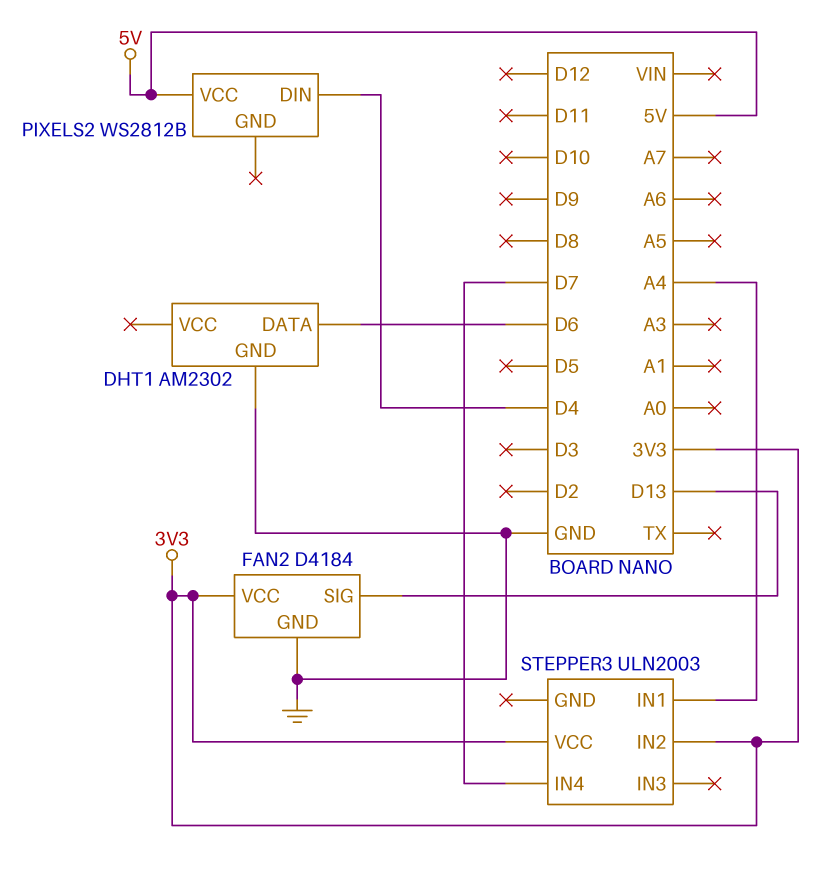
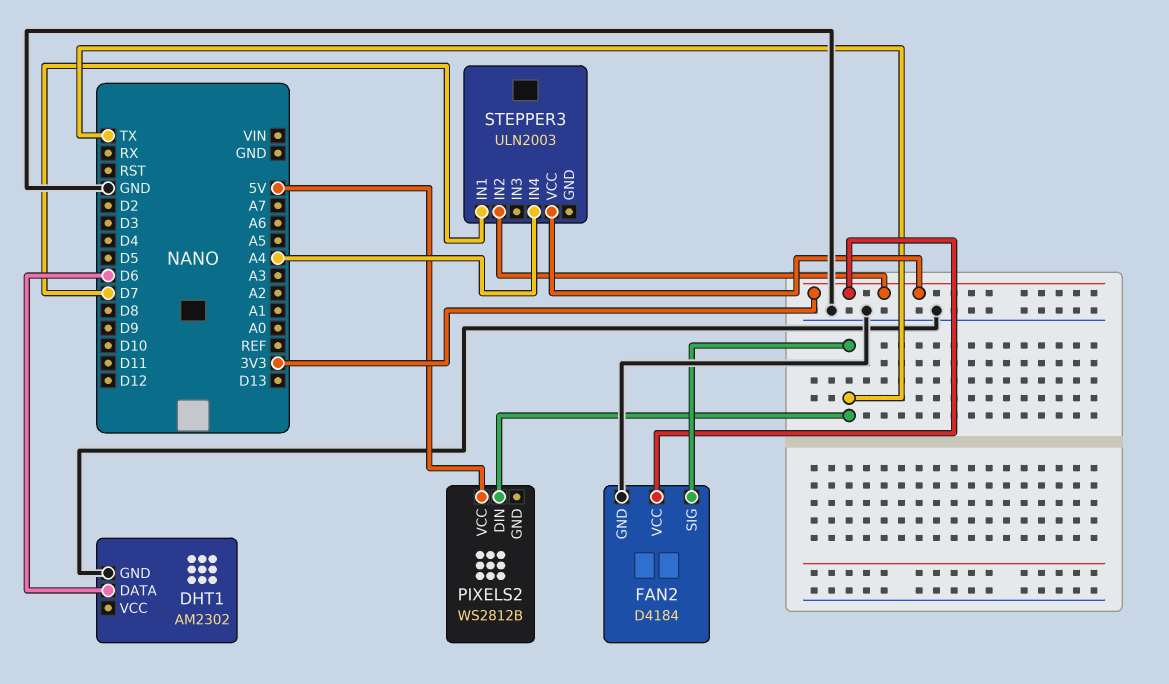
FAN2 pin SIG: D13 -> TX
PIXELS2 pin DIN: D4 -> TX
STEPPER3 pin IN1: A4 -> D7
STEPPER3 pin IN4: D7 -> A4

